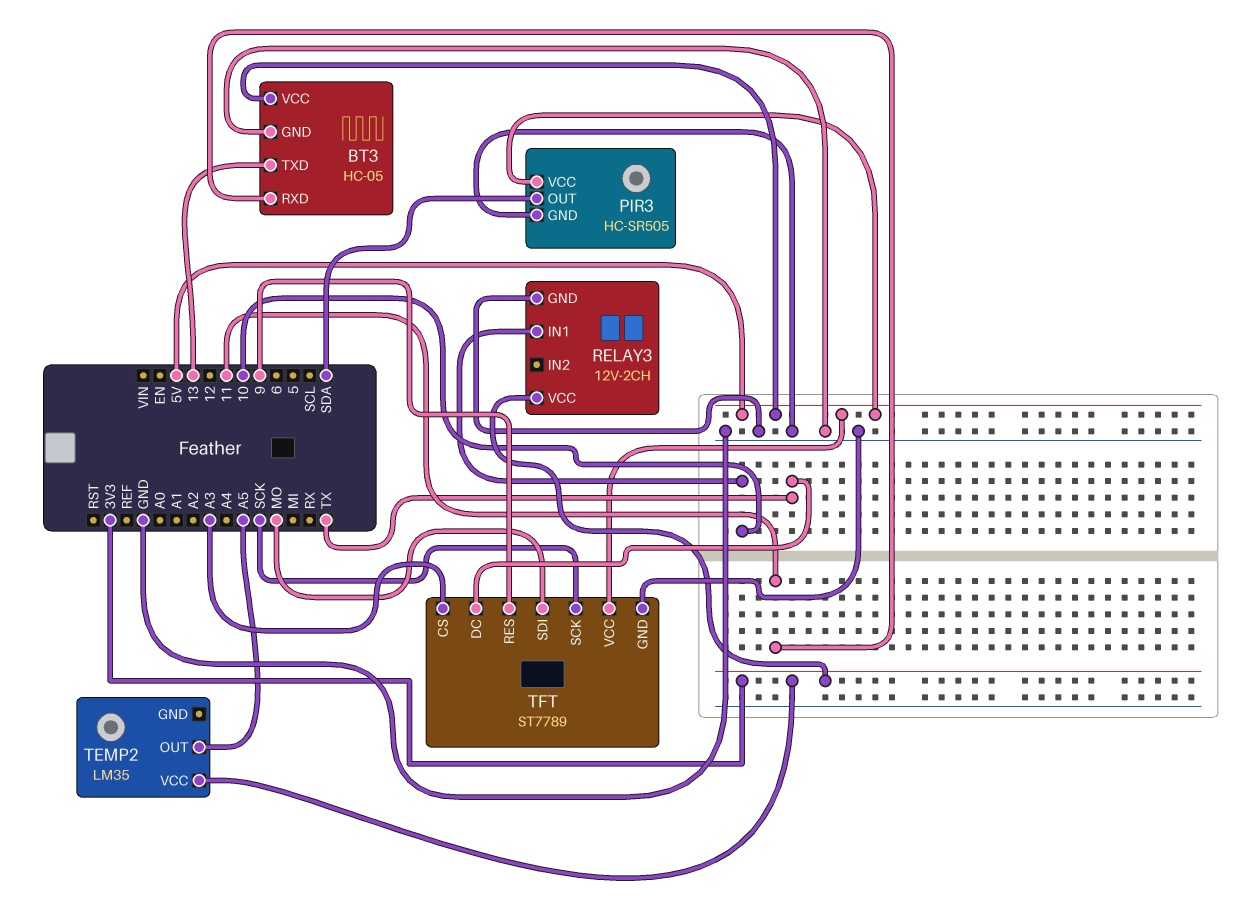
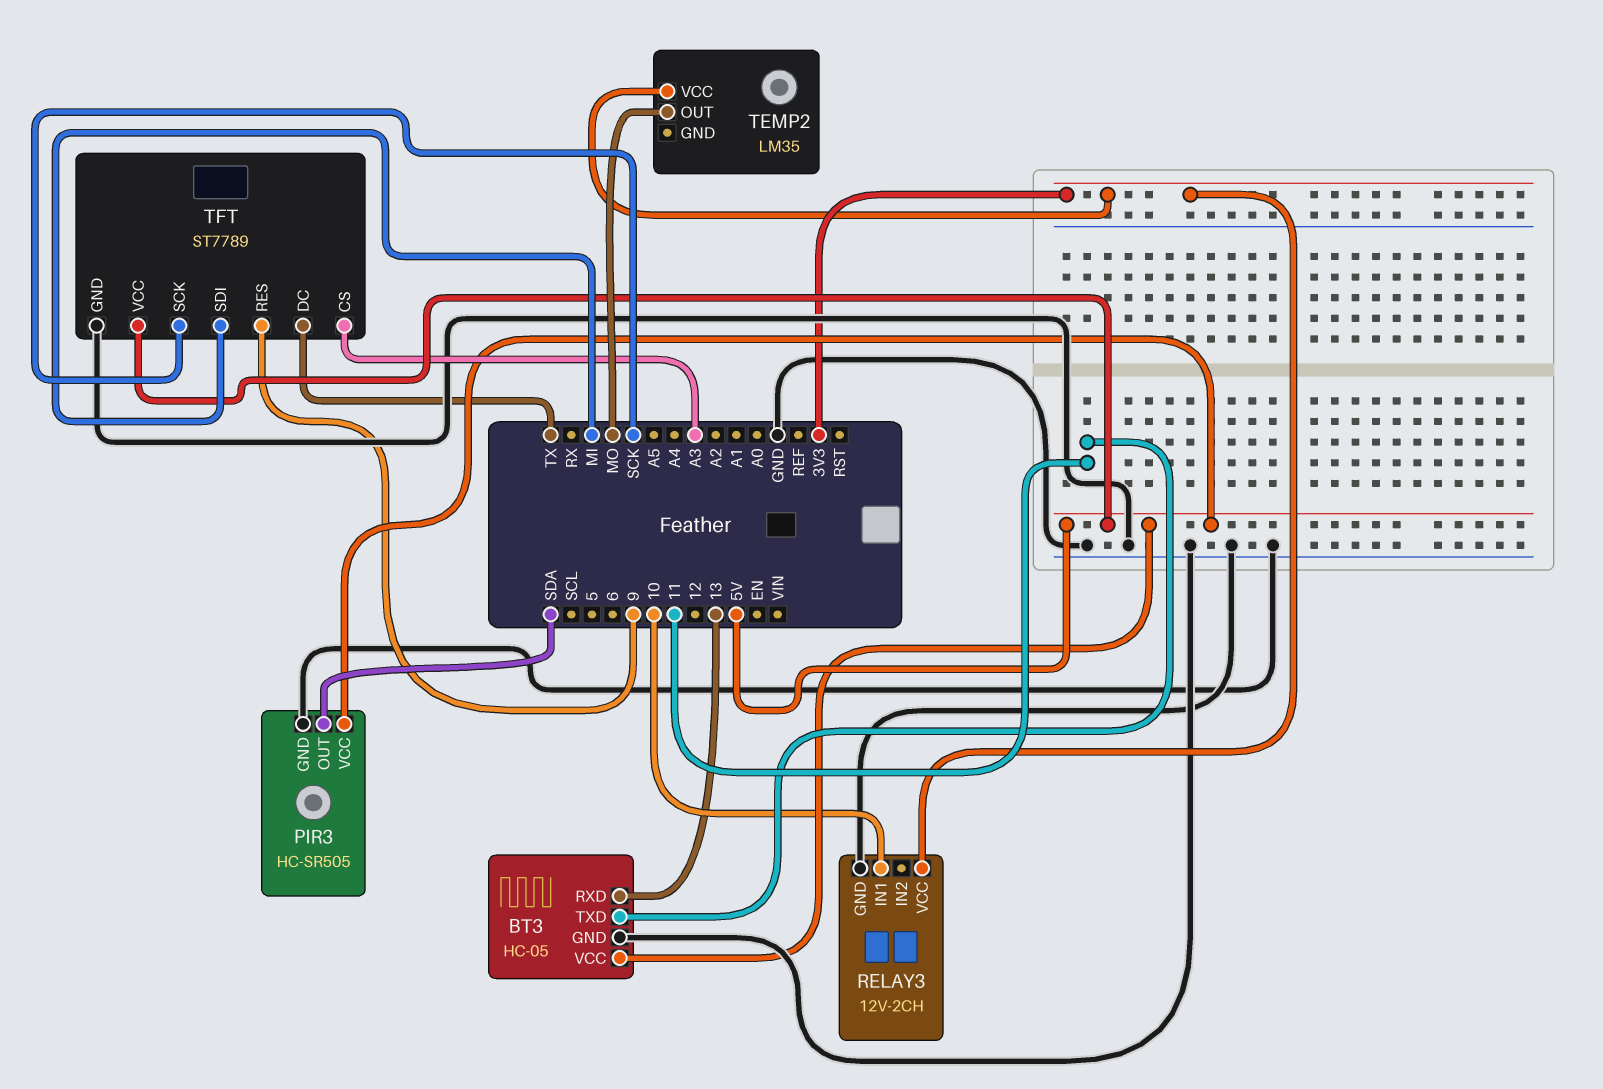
BT3 pin RXD: 11 -> 13
BT3 pin TXD: 13 -> 11
TEMP2 pin OUT: A5 -> MO
TFT pin SDI: MO -> MI

